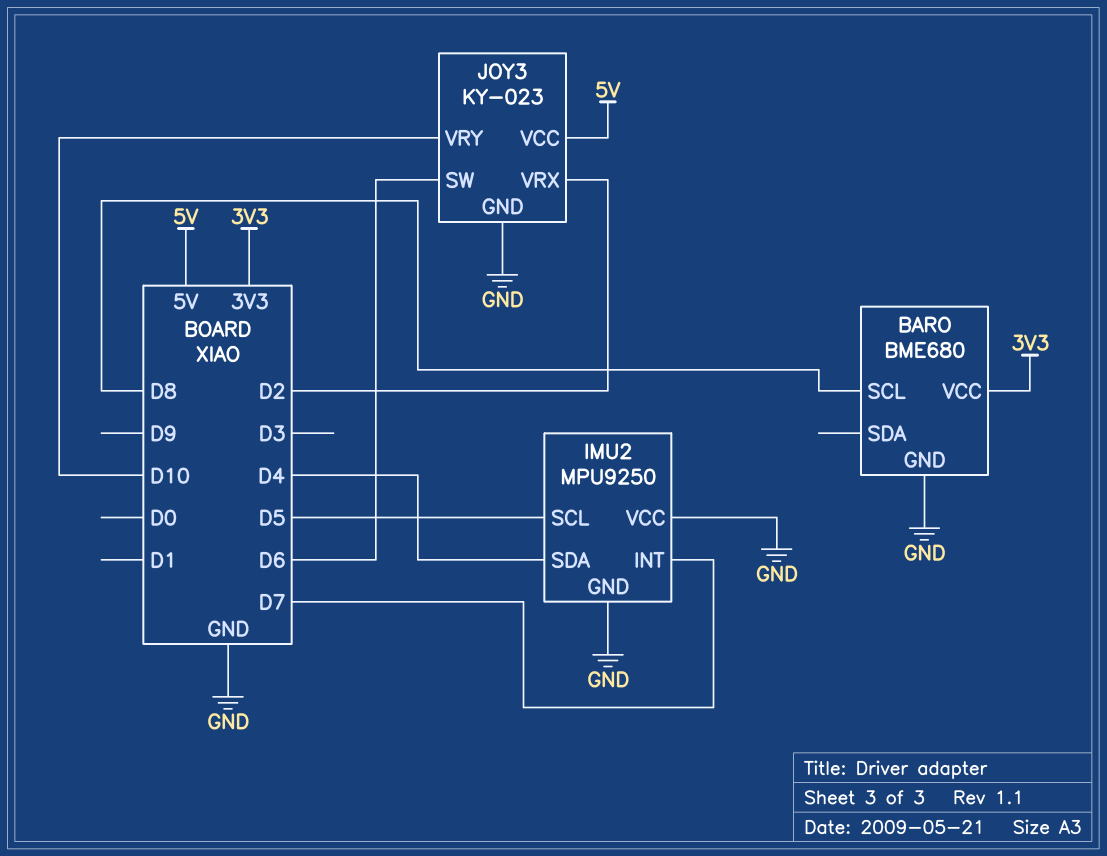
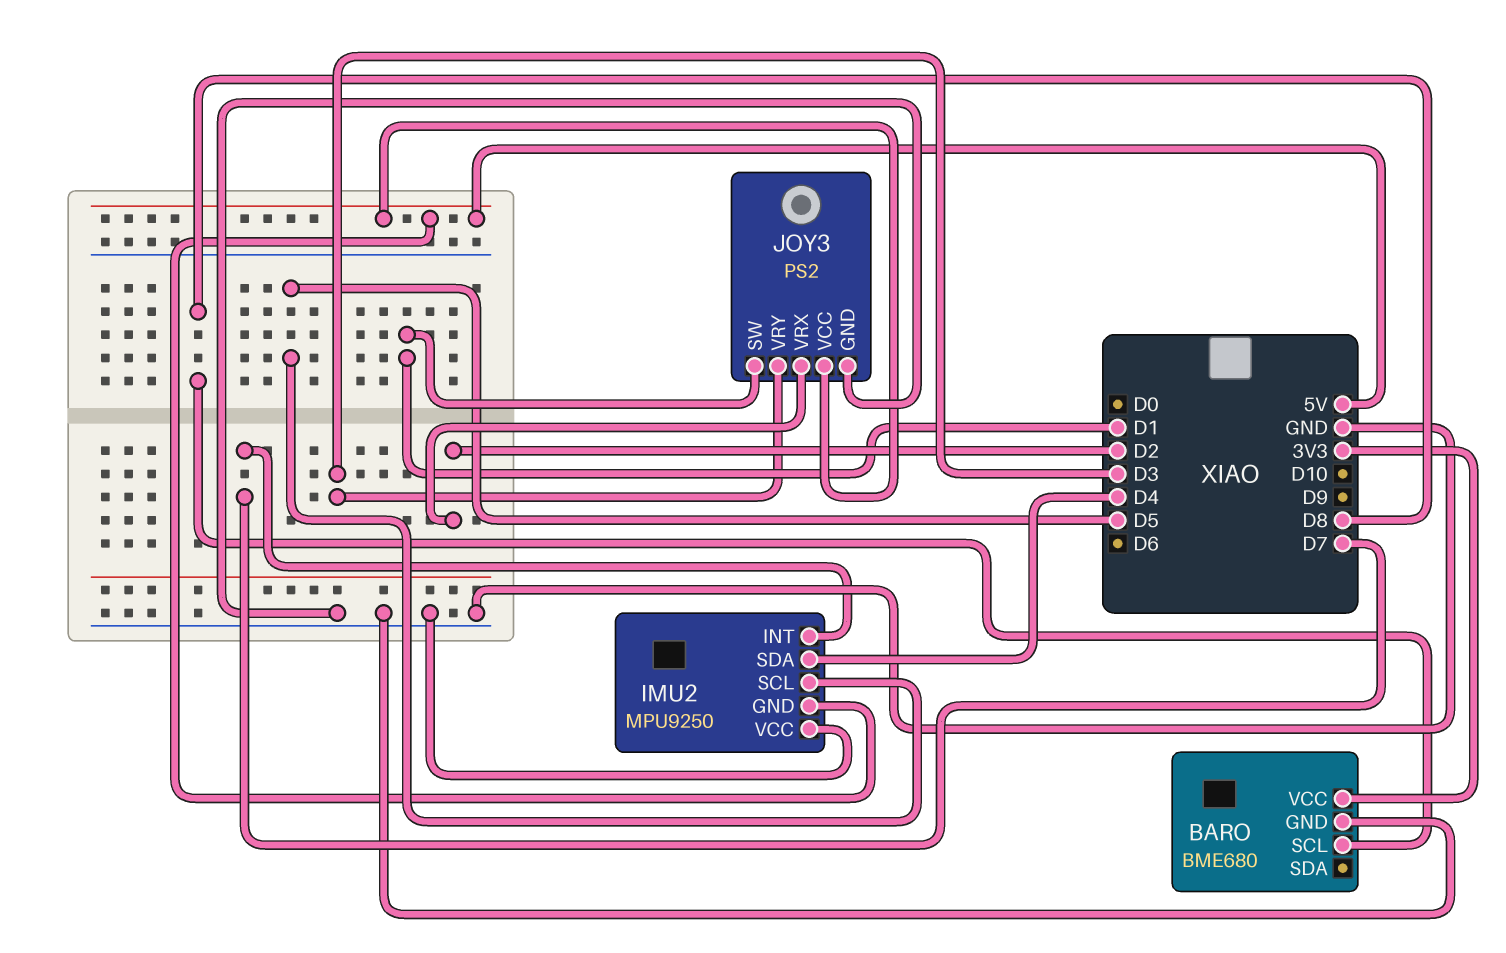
IMU2 pin GND: GND -> 5V
JOY3: KY-023 -> PS2
JOY3 pin SW: D6 -> D1
JOY3 pin VRY: D10 -> D3

